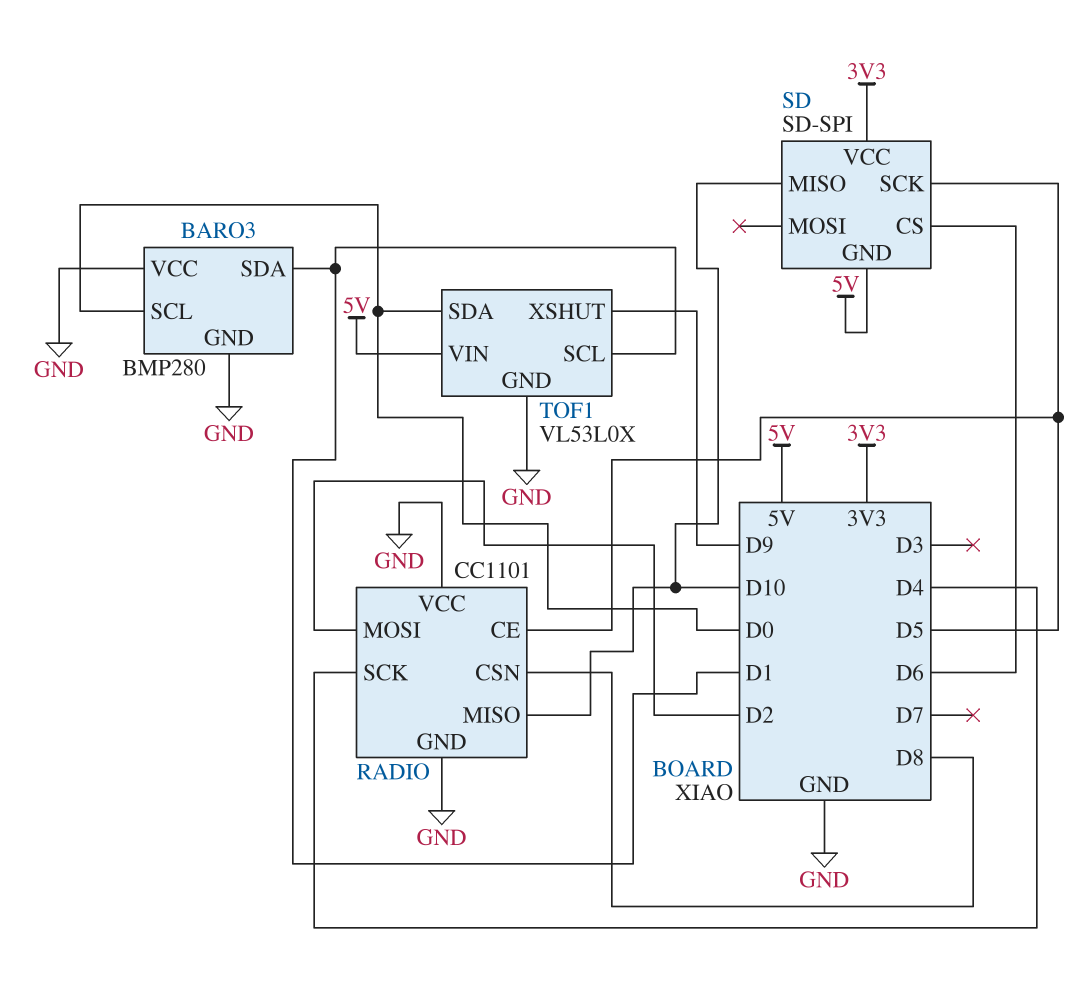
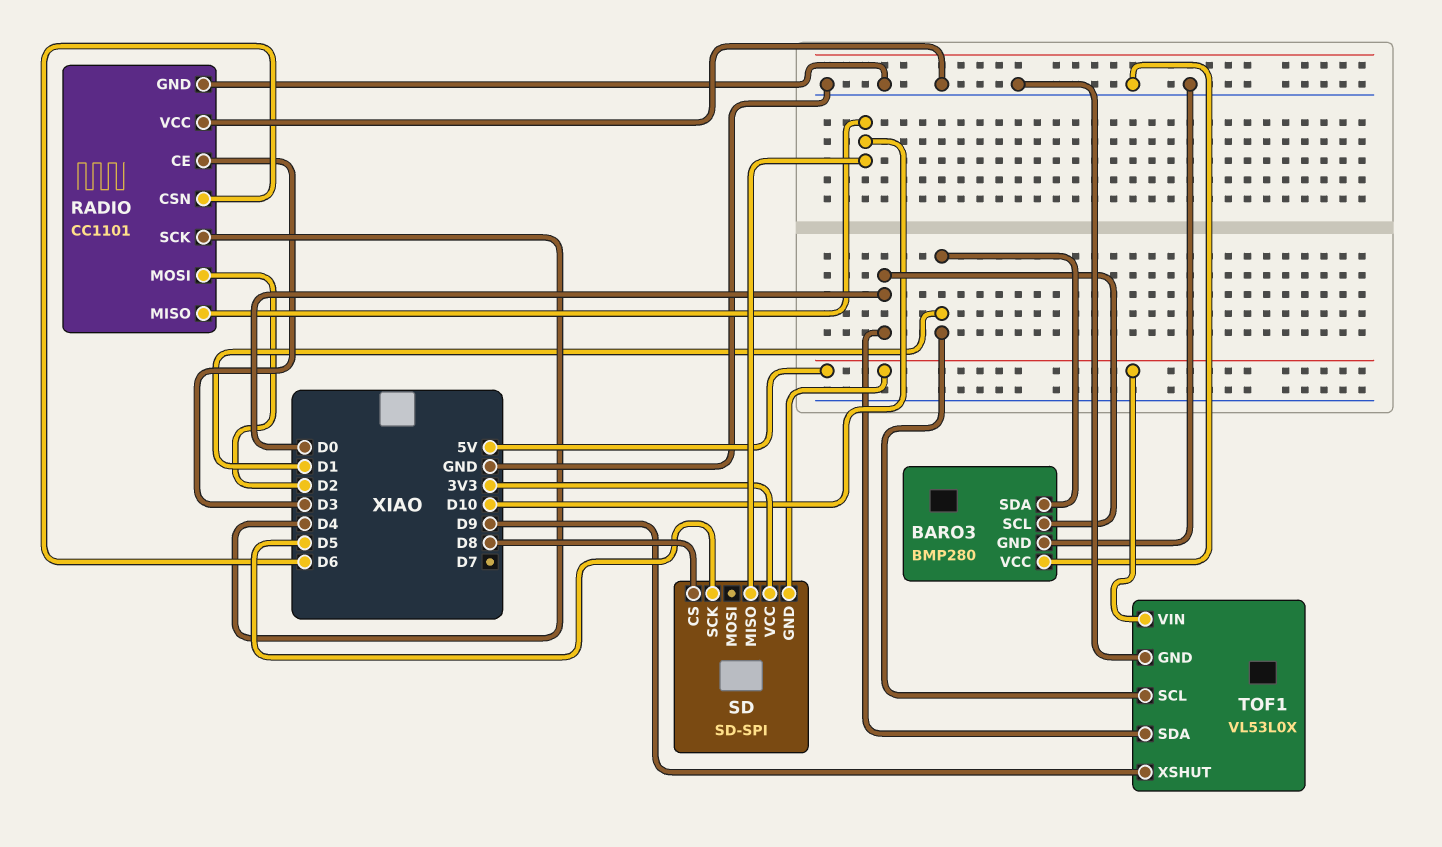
RADIO pin CE: D5 -> D3
RADIO pin CSN: D8 -> D6
SD pin CS: D6 -> D8

